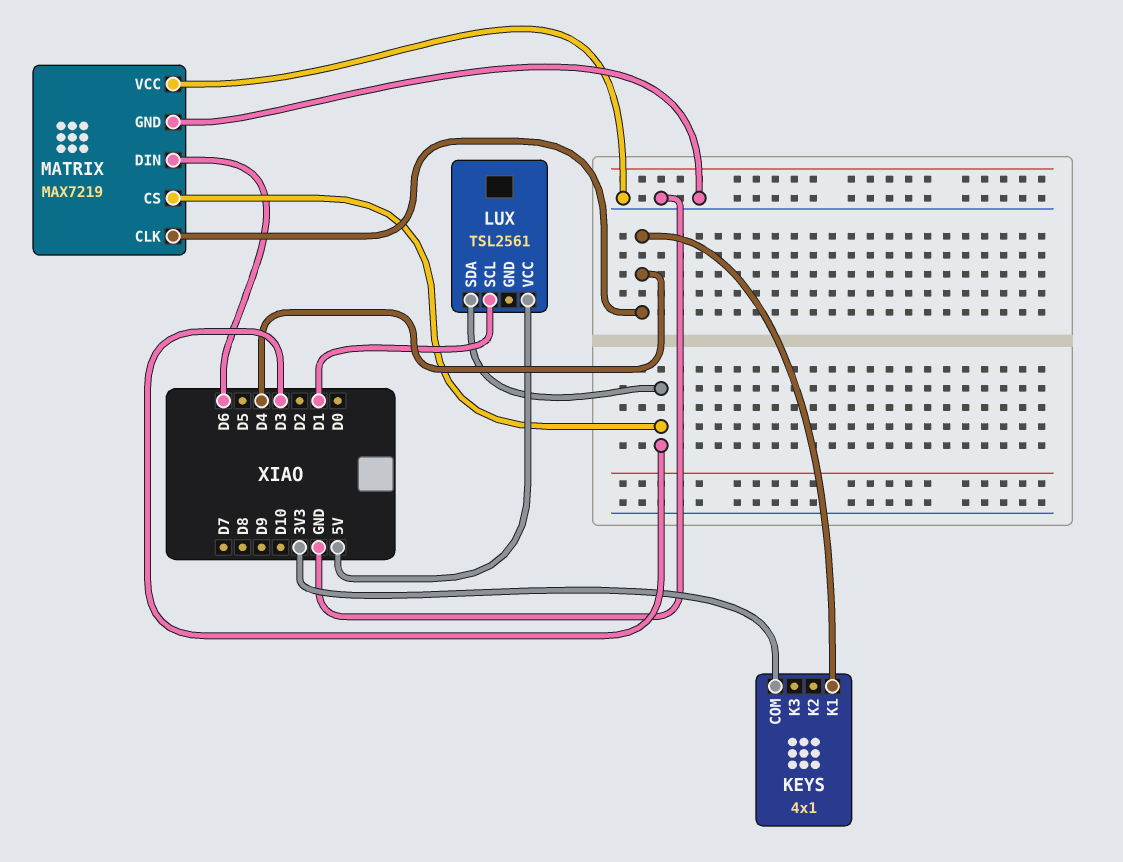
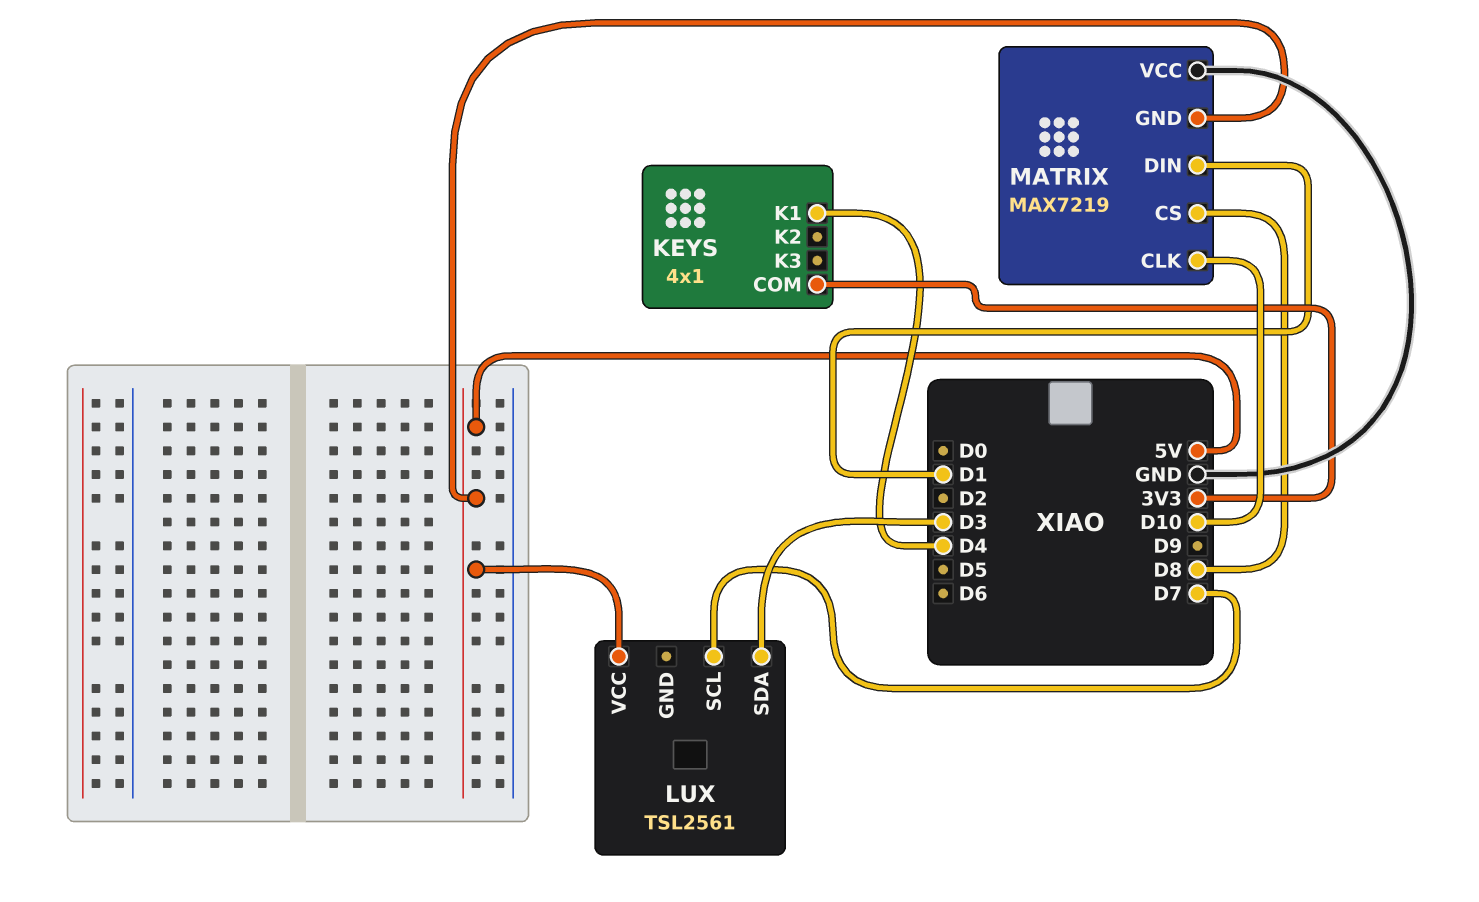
LUX pin SCL: D1 -> D7
MATRIX pin CLK: D4 -> D10
MATRIX pin CS: D3 -> D8
MATRIX pin DIN: D6 -> D1
MATRIX pin GND: GND -> 5V

